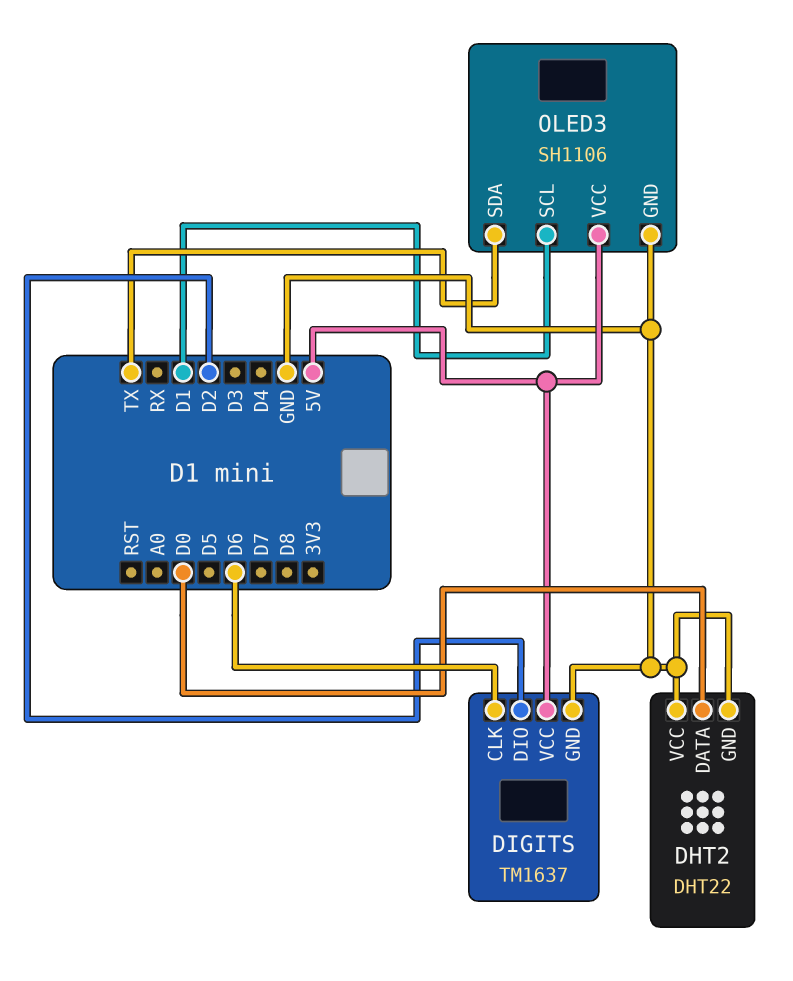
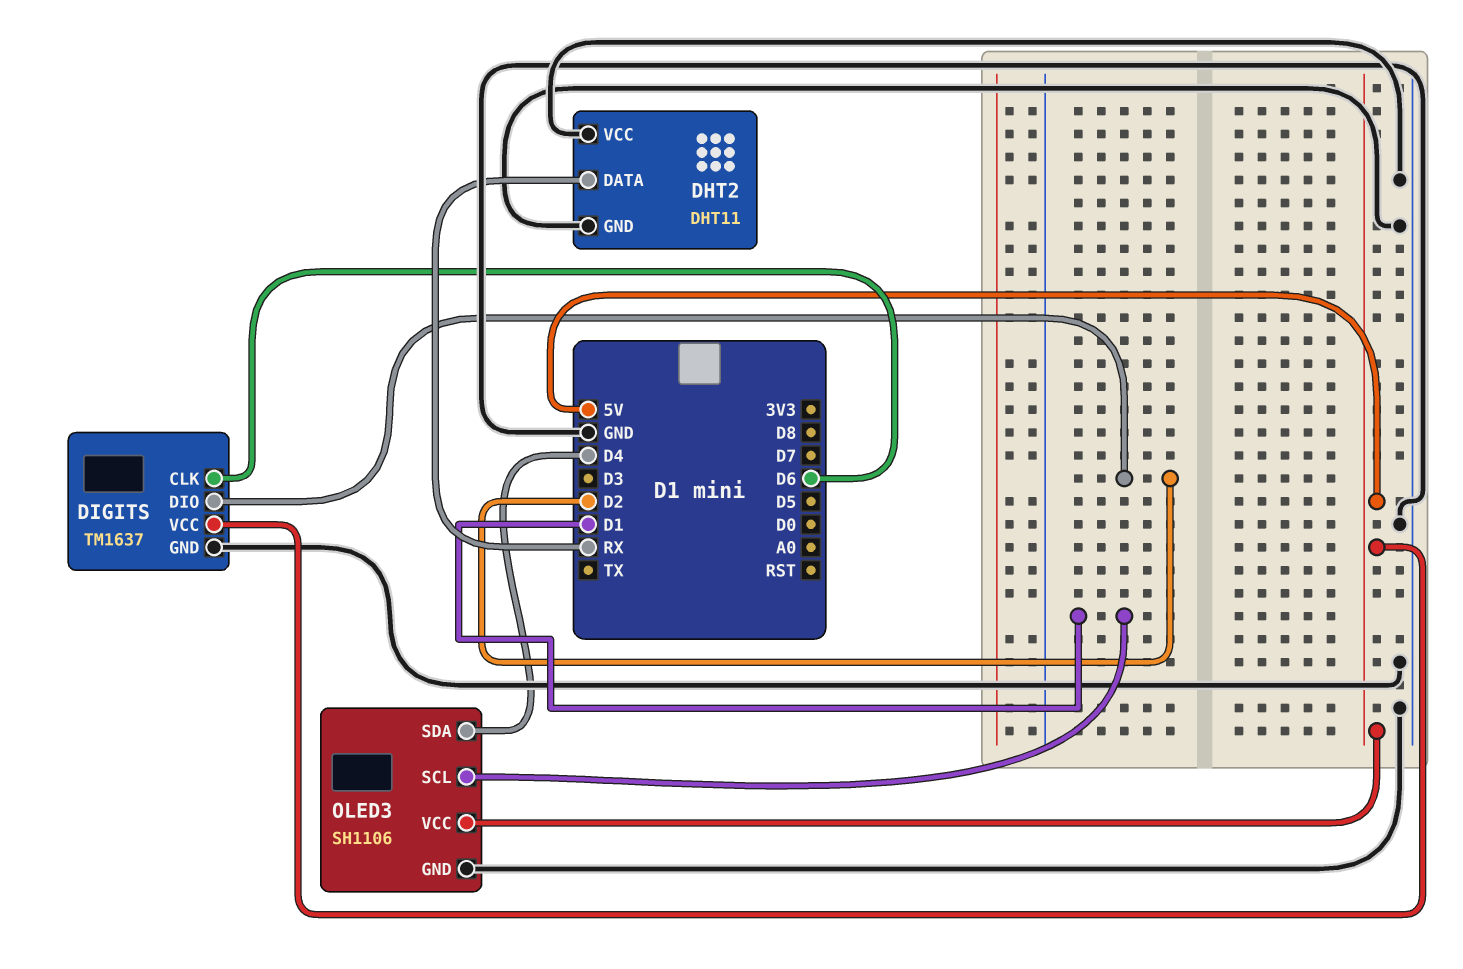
DHT2: DHT22 -> DHT11
DHT2 pin DATA: D0 -> RX
OLED3 pin SDA: TX -> D4

